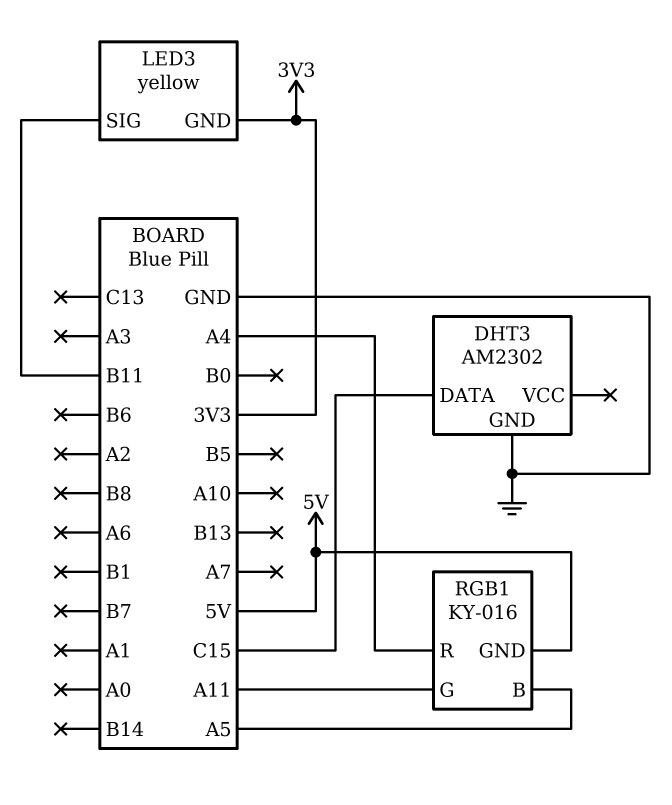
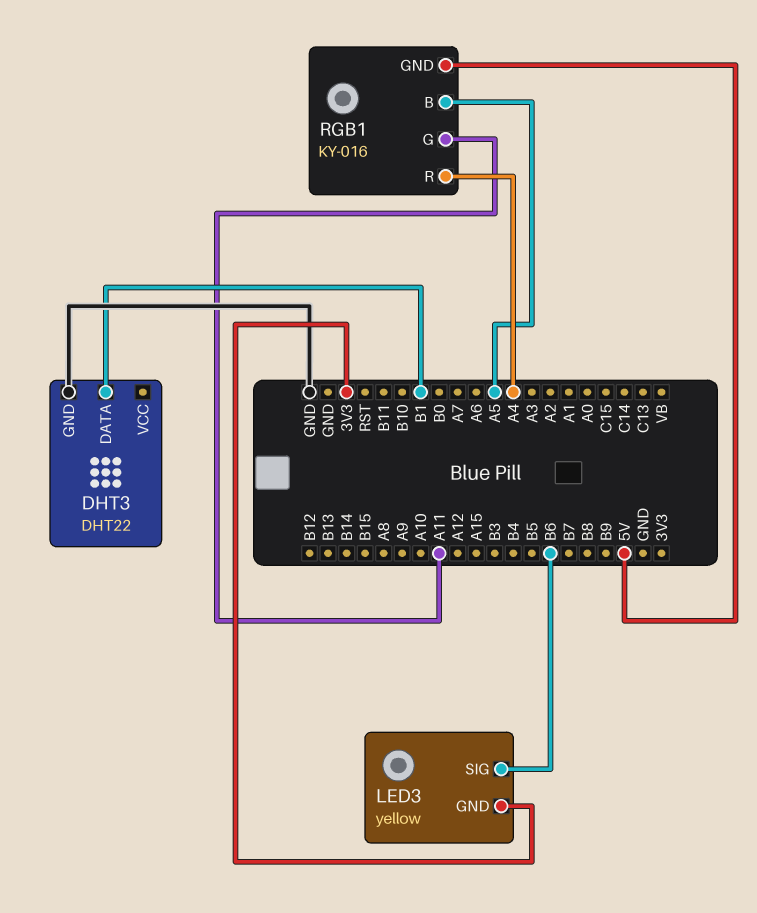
DHT3: AM2302 -> DHT22
DHT3 pin DATA: C15 -> B1
LED3 pin SIG: B11 -> B6

